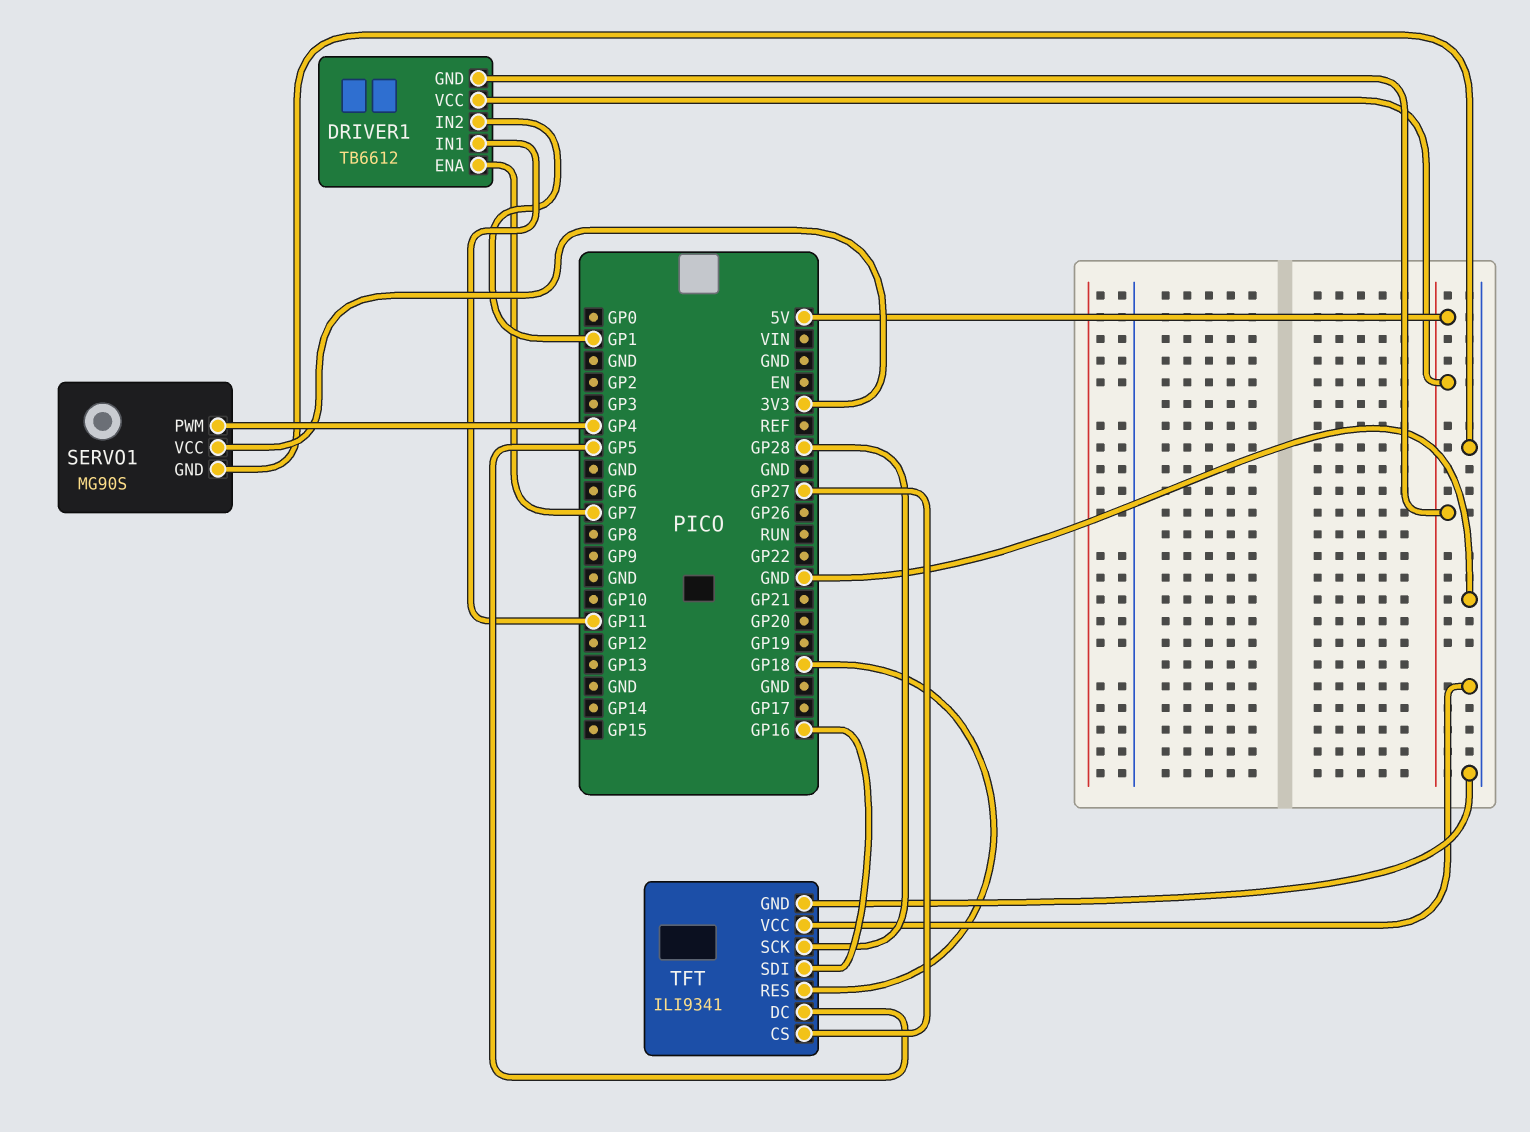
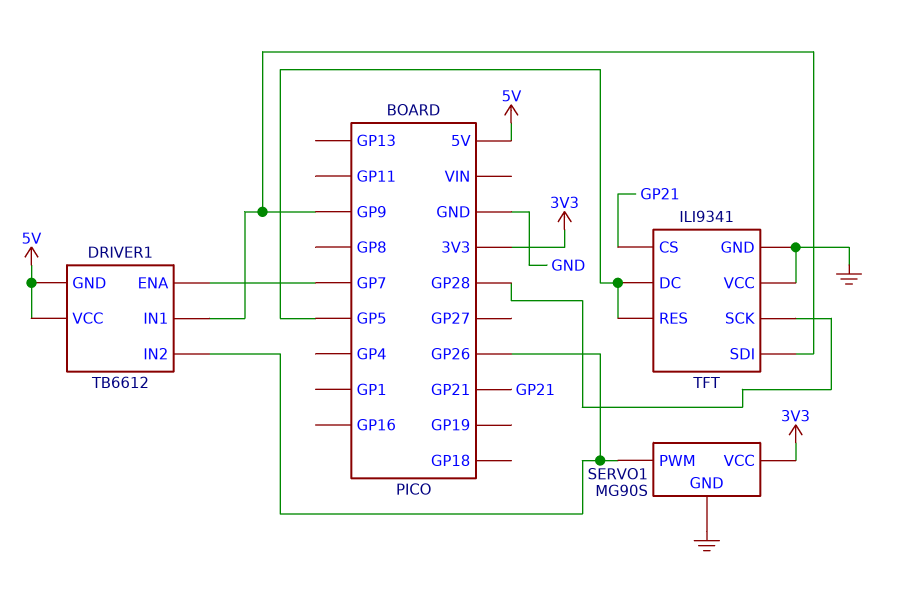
DRIVER1 pin IN1: GP11 -> GP9
DRIVER1 pin IN2: GP1 -> GP26
SERVO1 pin PWM: GP4 -> GP26
TFT pin CS: GP27 -> GP21
TFT pin RES: GP18 -> GP5
TFT pin SDI: GP16 -> GP9

